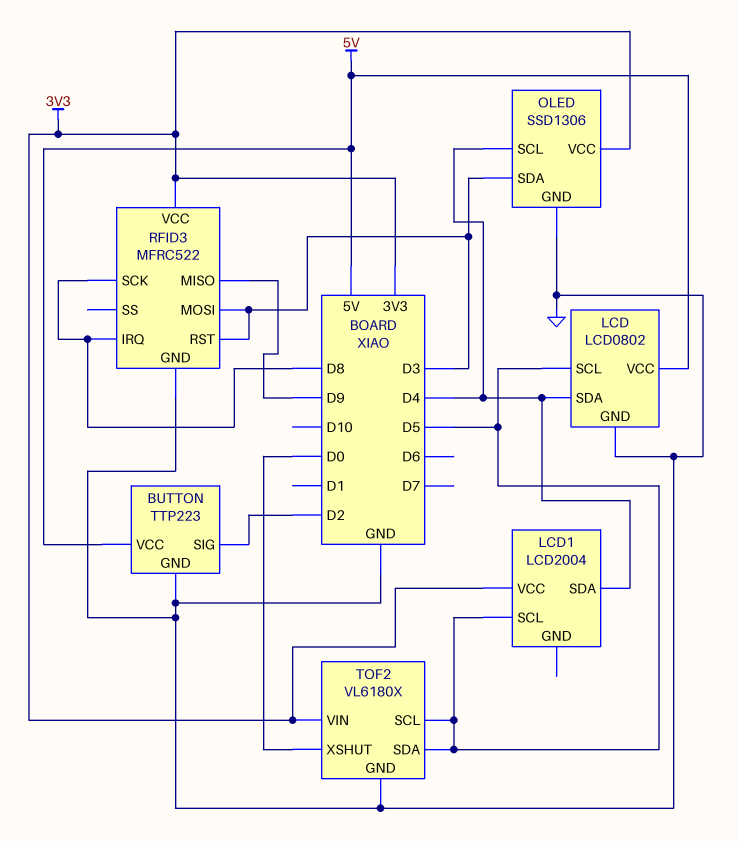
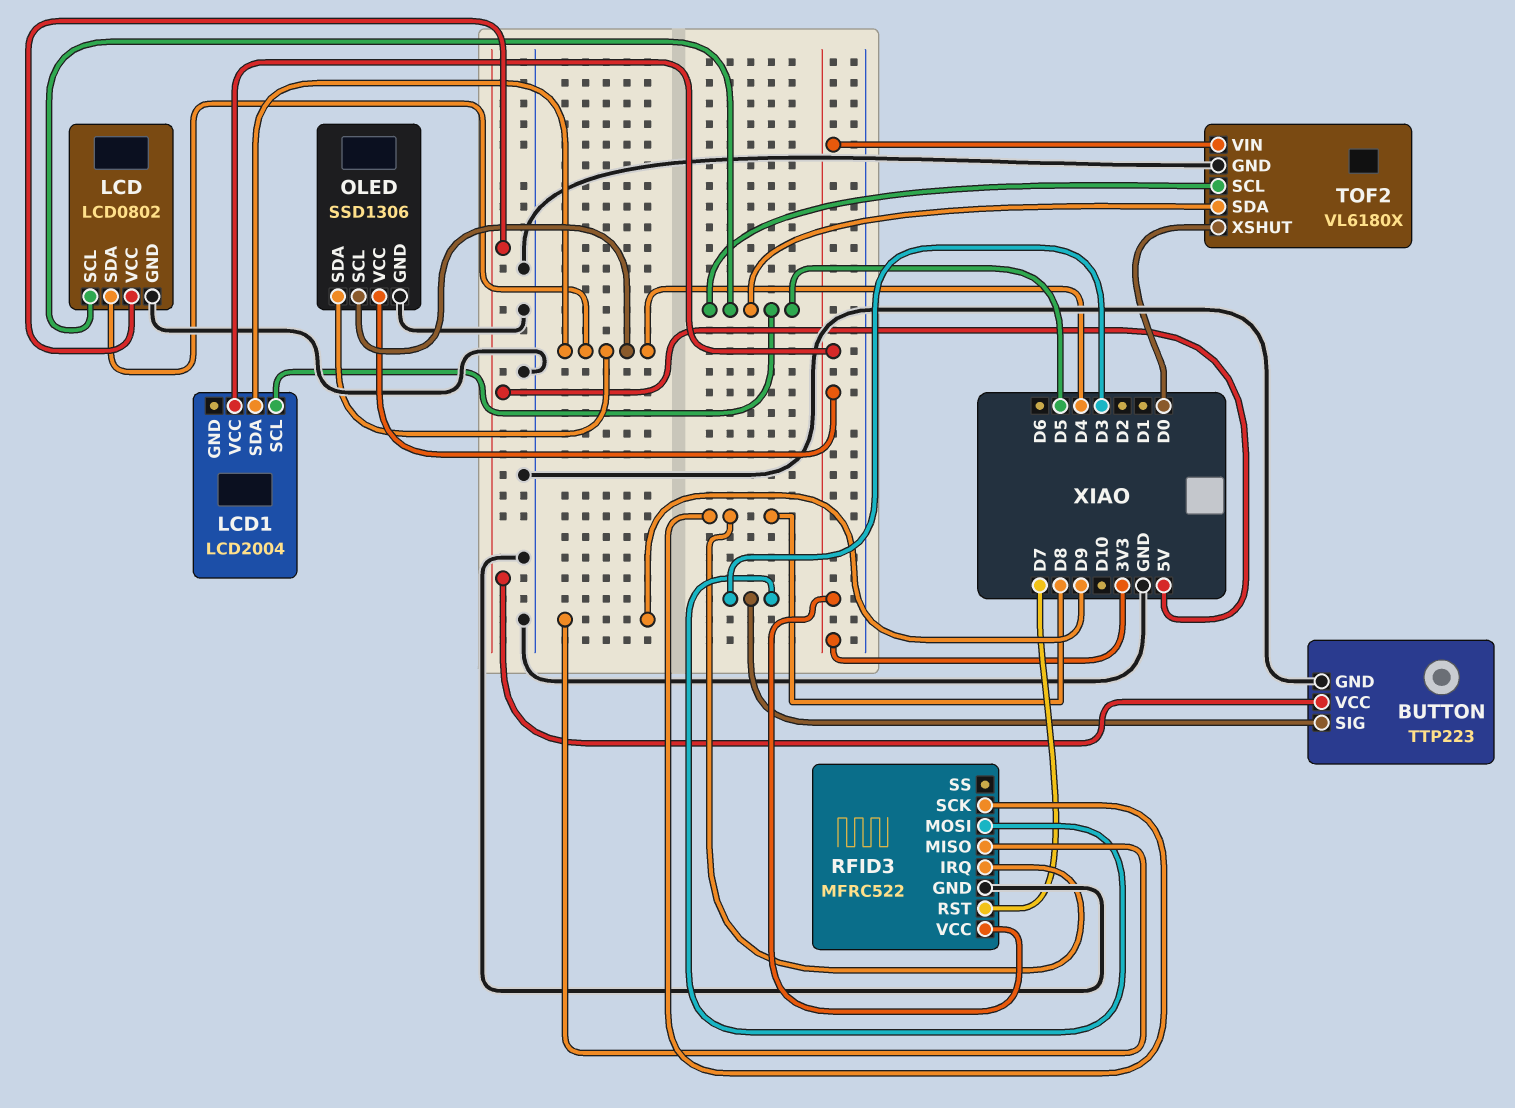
BUTTON pin SIG: D2 -> D3
OLED pin SDA: D3 -> D4
RFID3 pin RST: D3 -> D7

